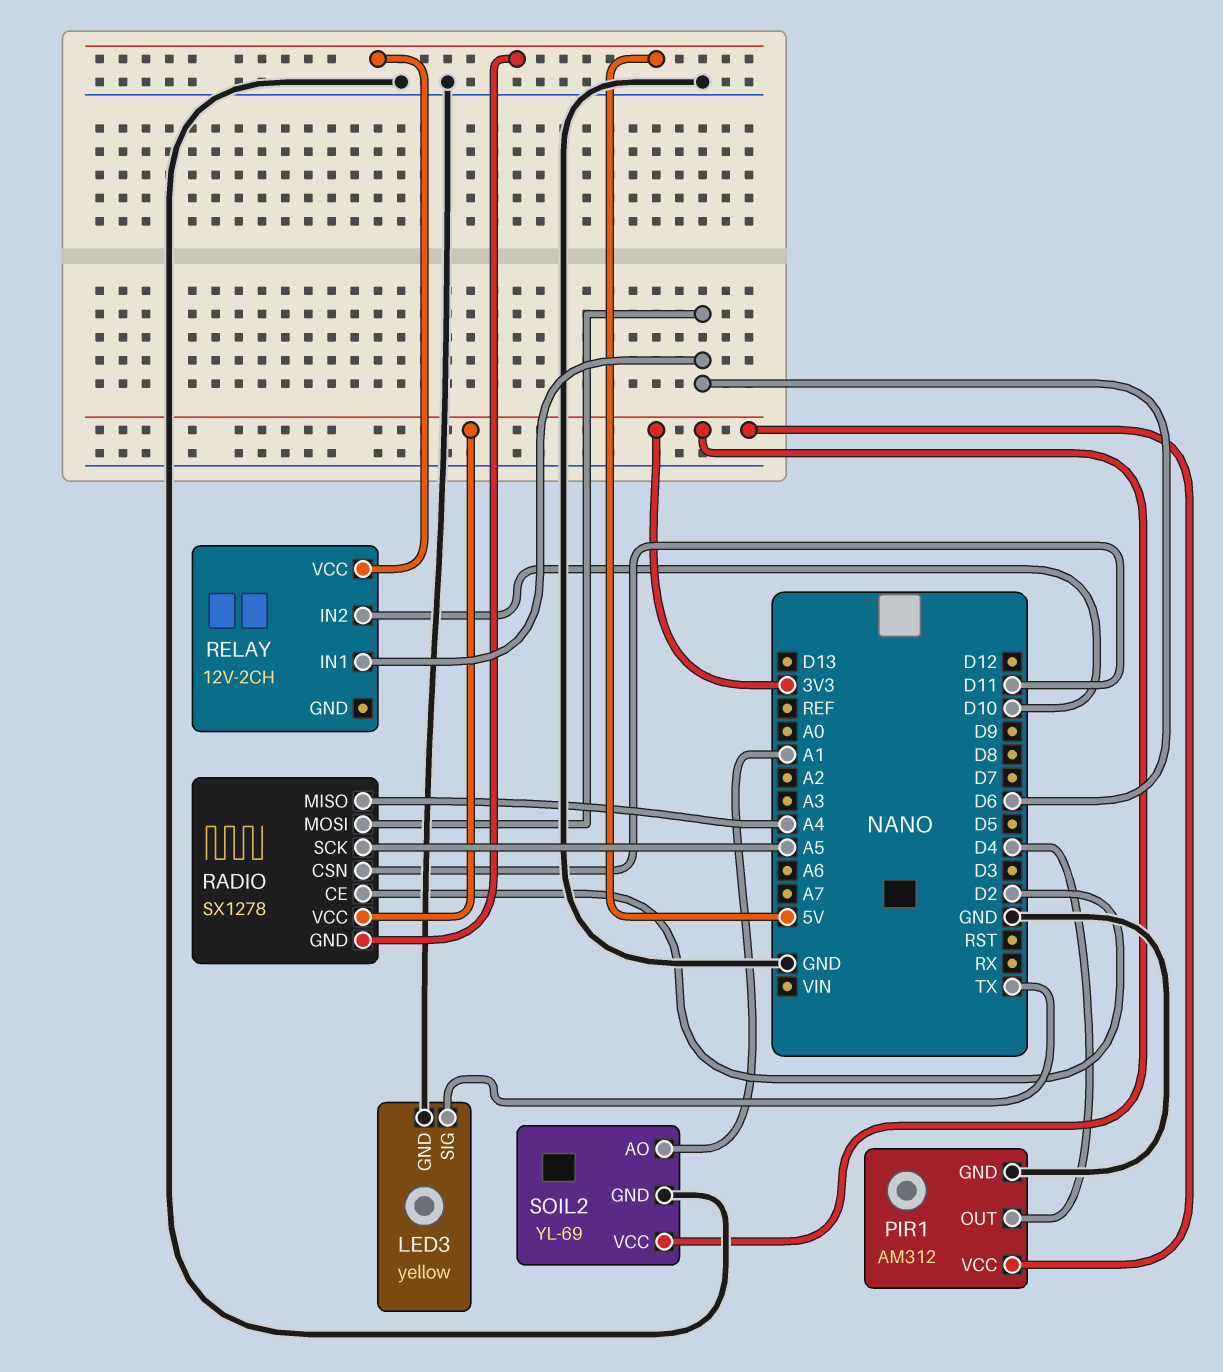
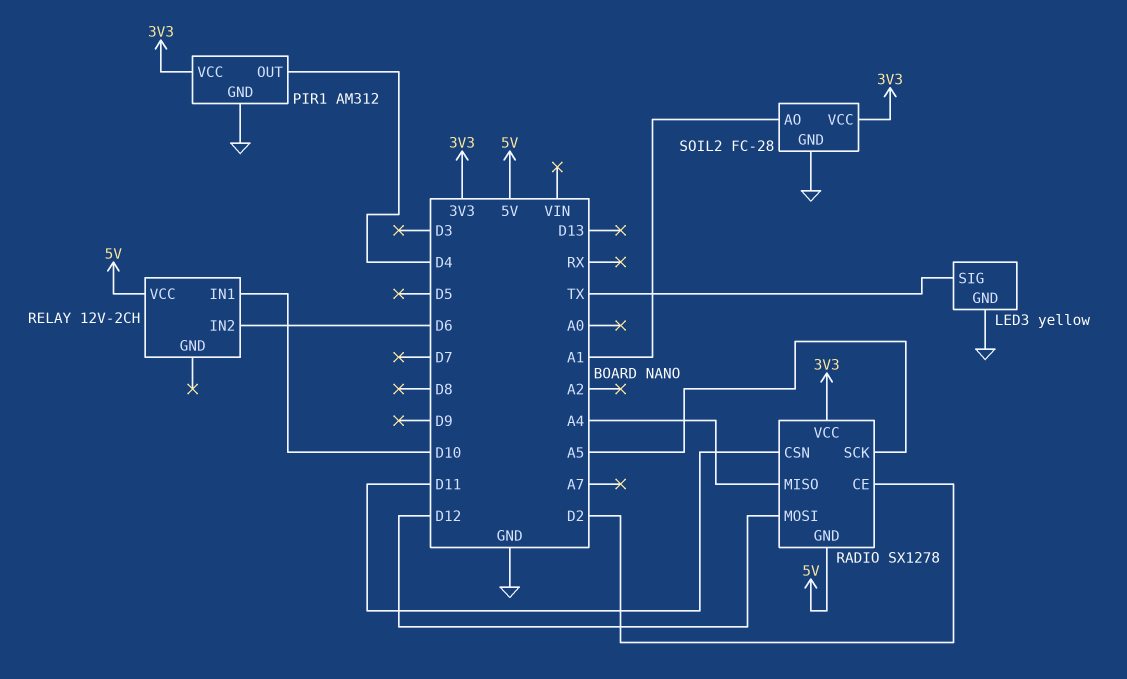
RADIO pin MOSI: D6 -> D12
RELAY pin IN1: D6 -> D10
RELAY pin IN2: D10 -> D6
SOIL2: YL-69 -> FC-28

